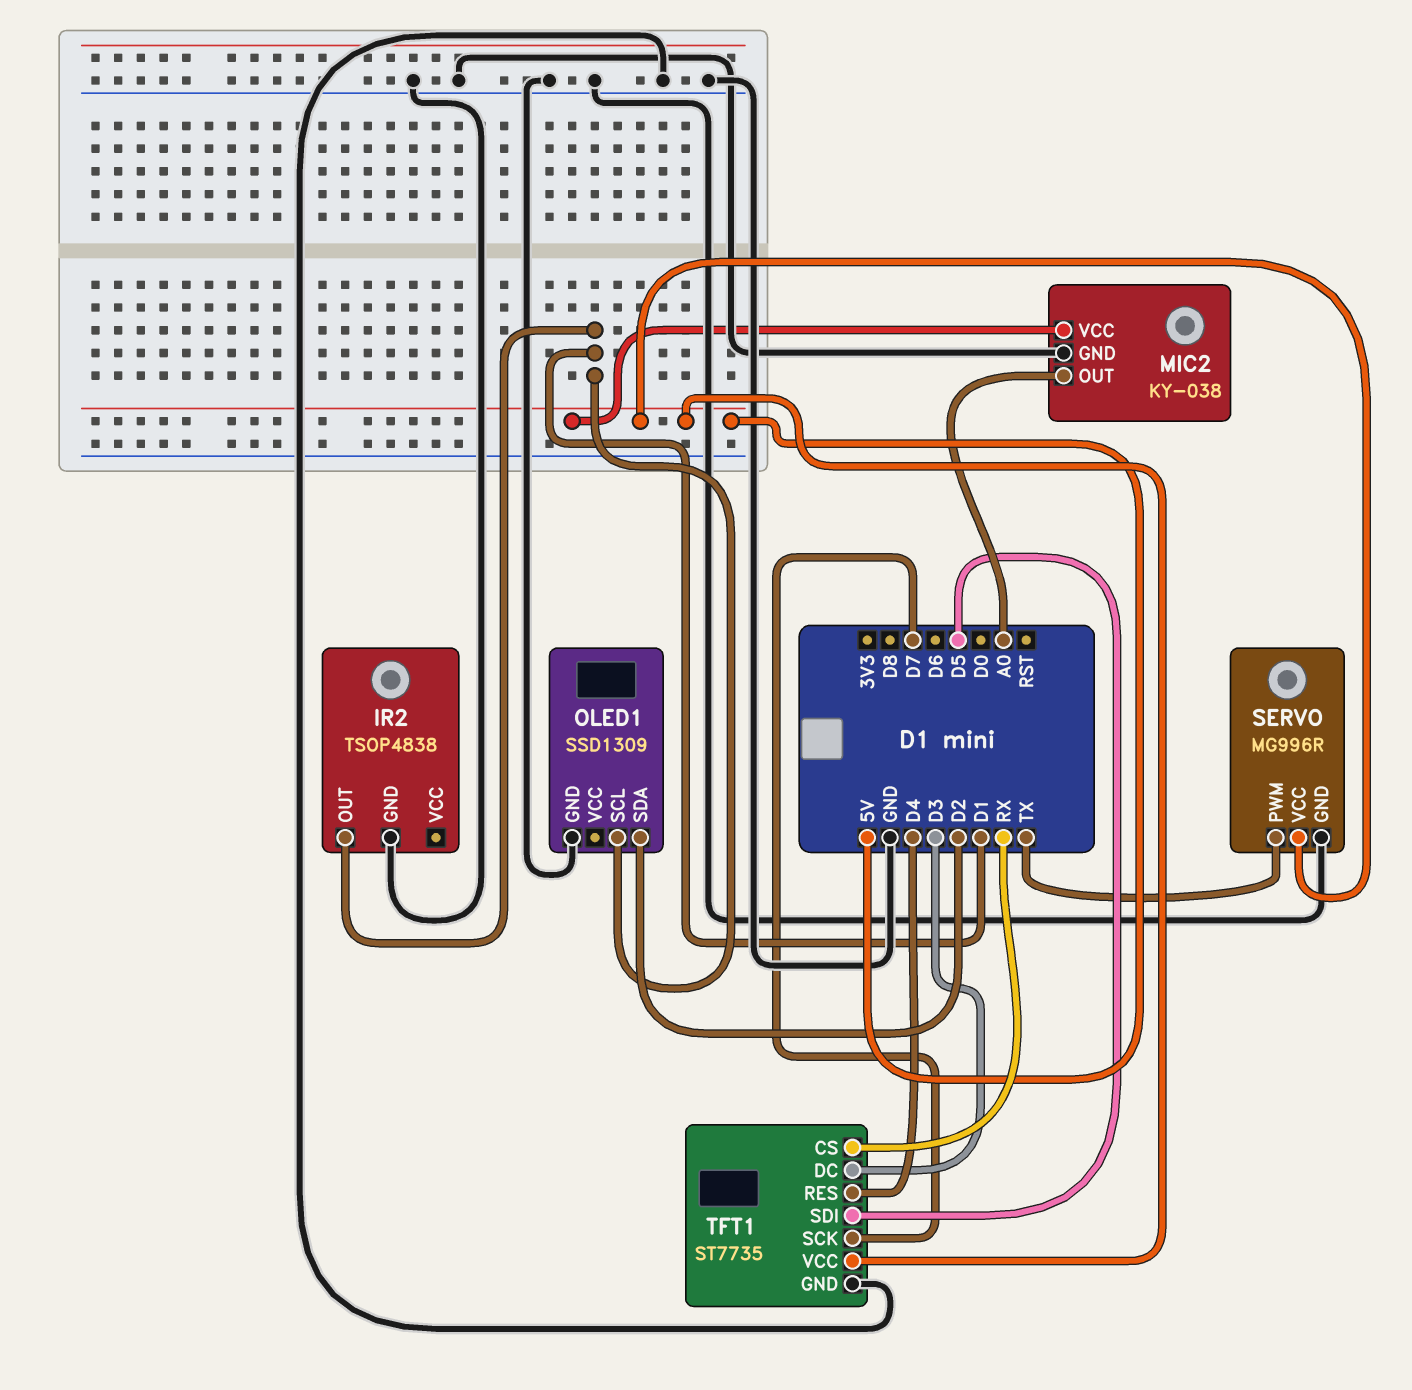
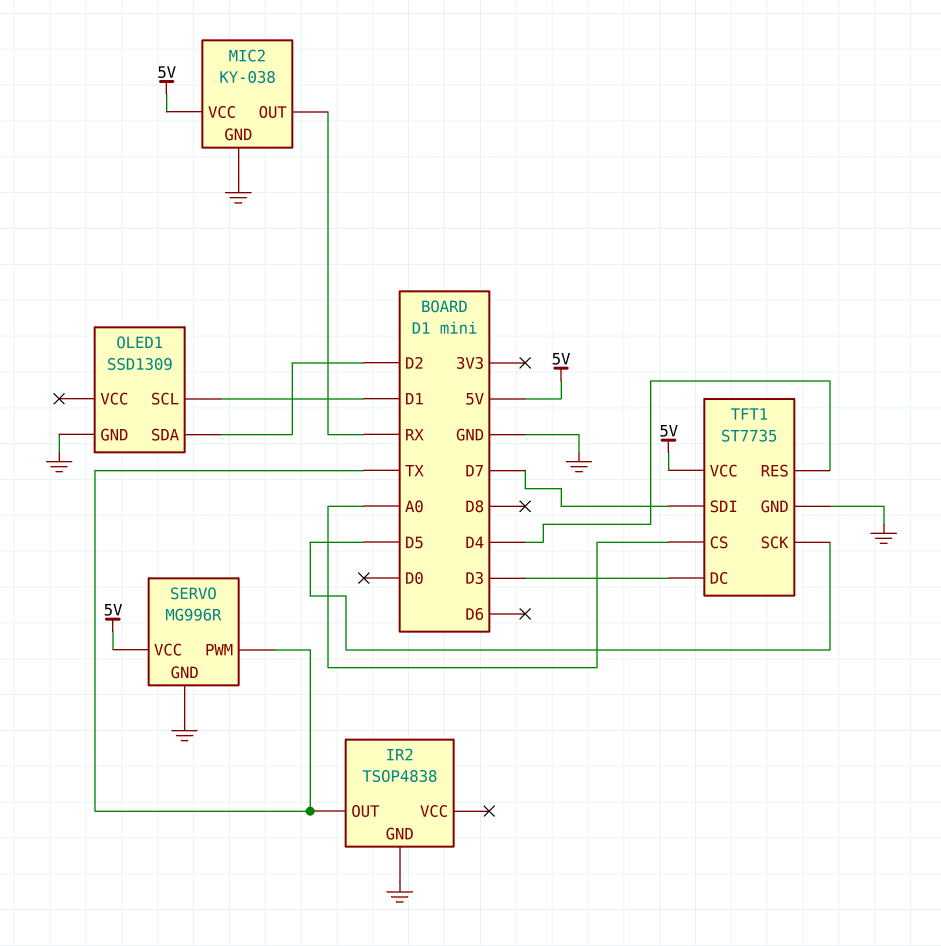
IR2 pin OUT: D1 -> TX
MIC2 pin OUT: A0 -> RX
TFT1 pin CS: RX -> A0
TFT1 pin SCK: D7 -> D5
TFT1 pin SDI: D5 -> D7

